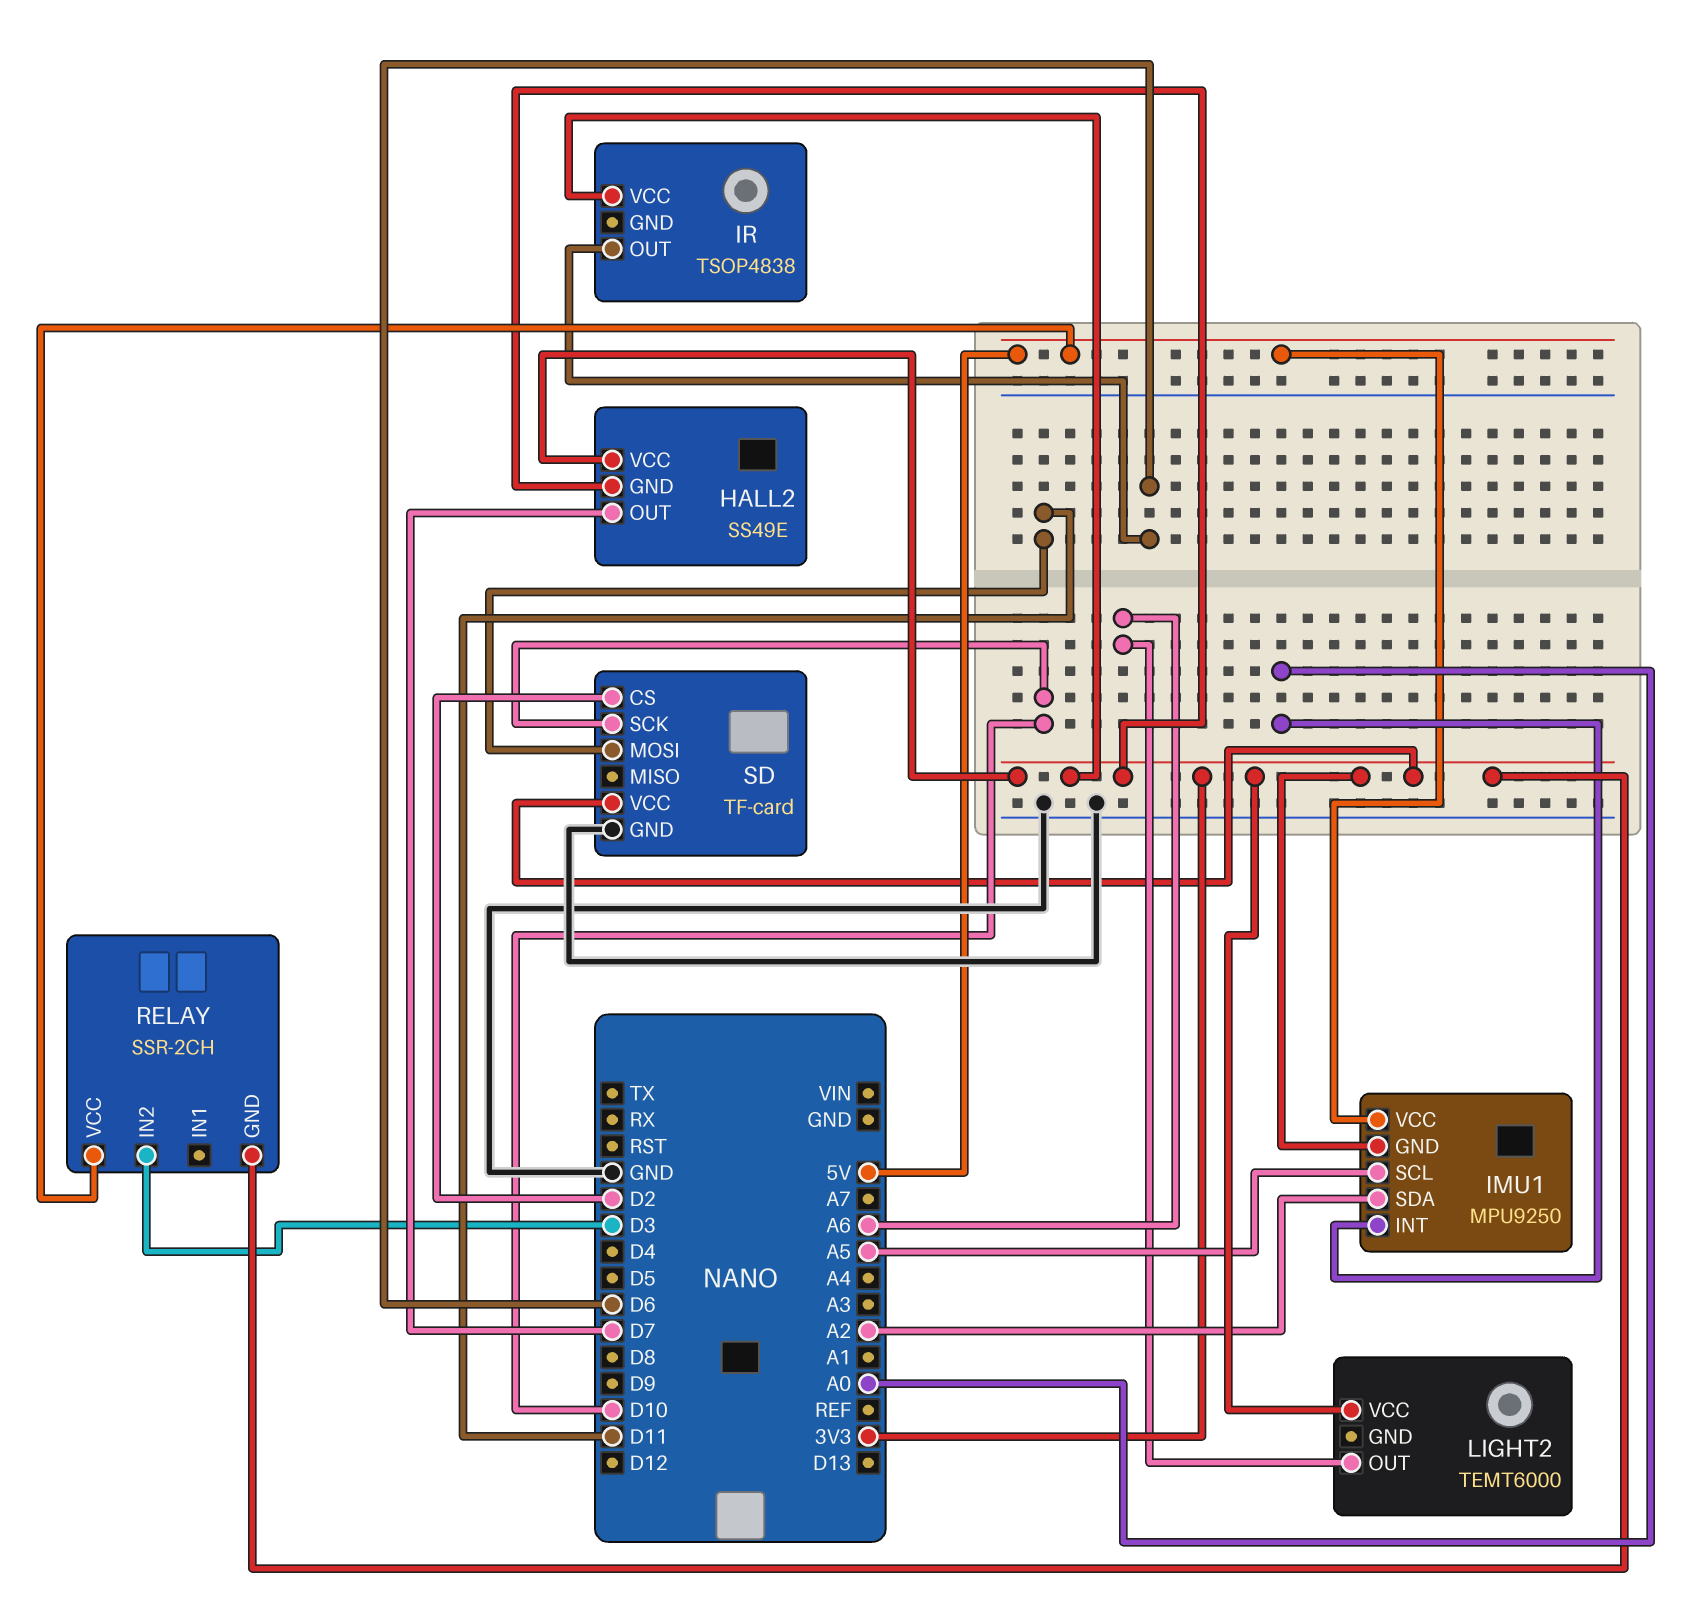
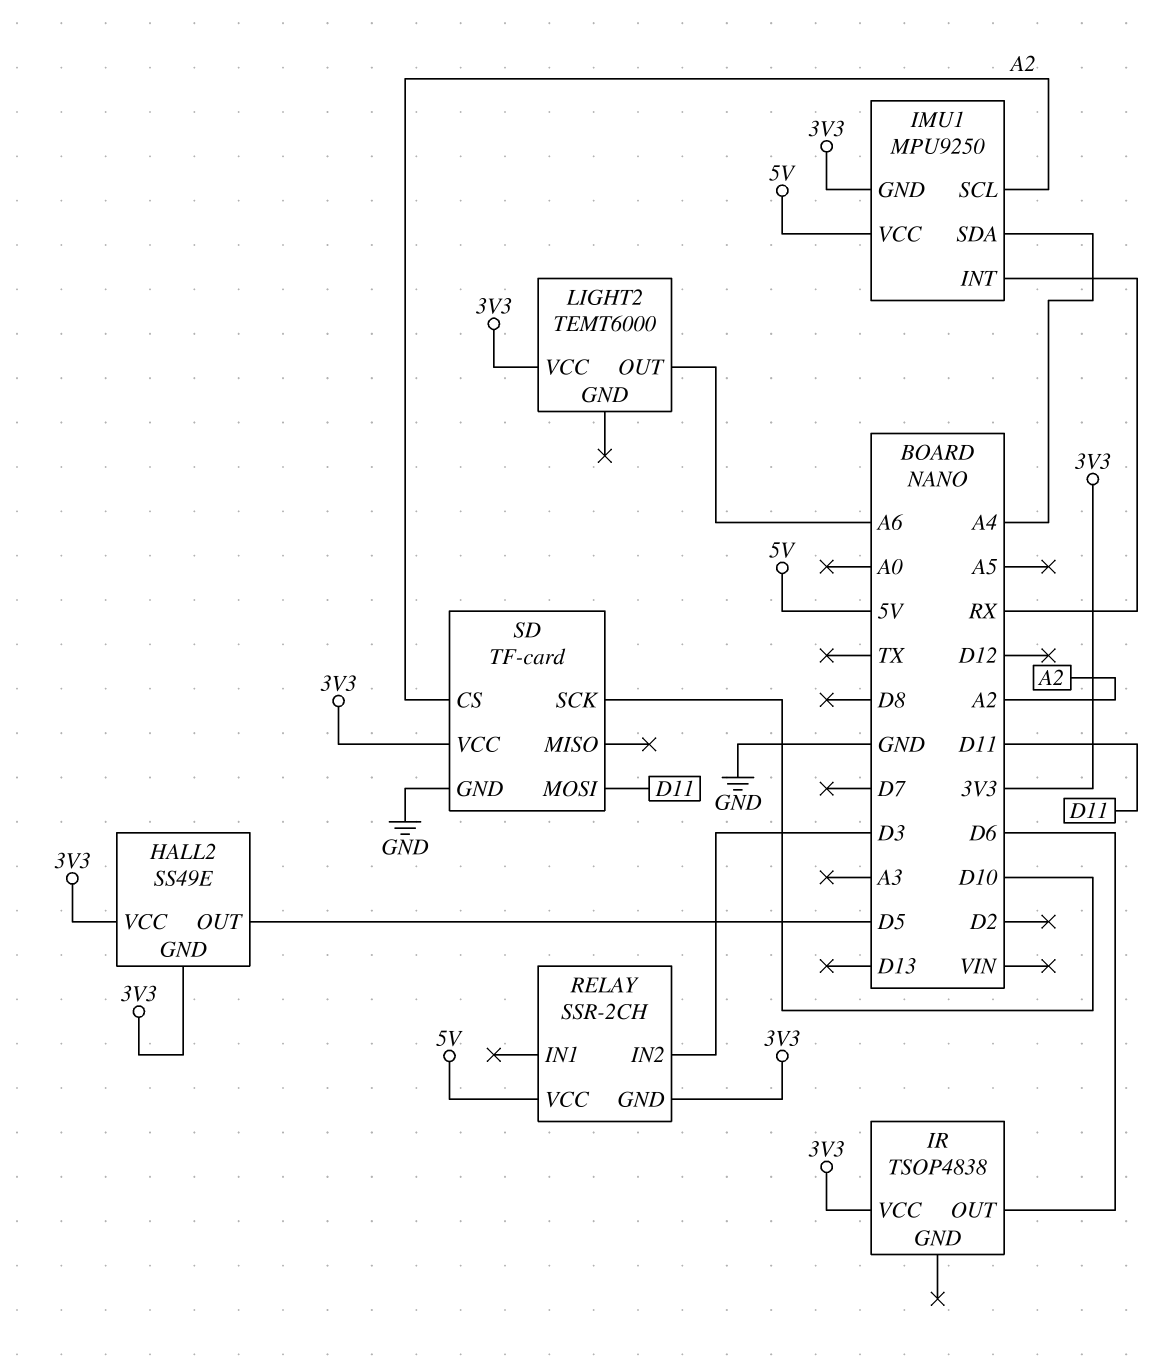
HALL2 pin OUT: D7 -> D5
IMU1 pin INT: A0 -> RX
IMU1 pin SCL: A5 -> A2
IMU1 pin SDA: A2 -> A4
SD pin CS: D2 -> A2

